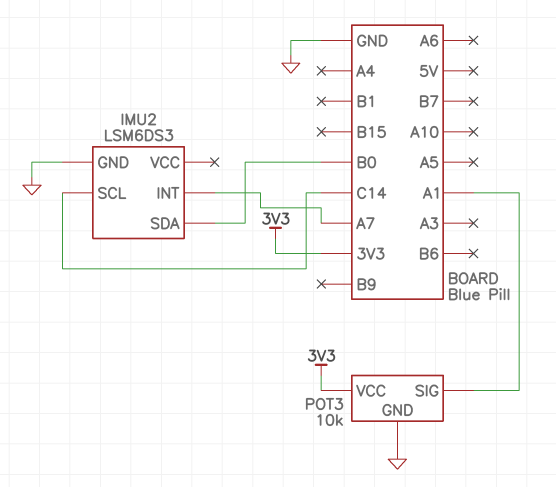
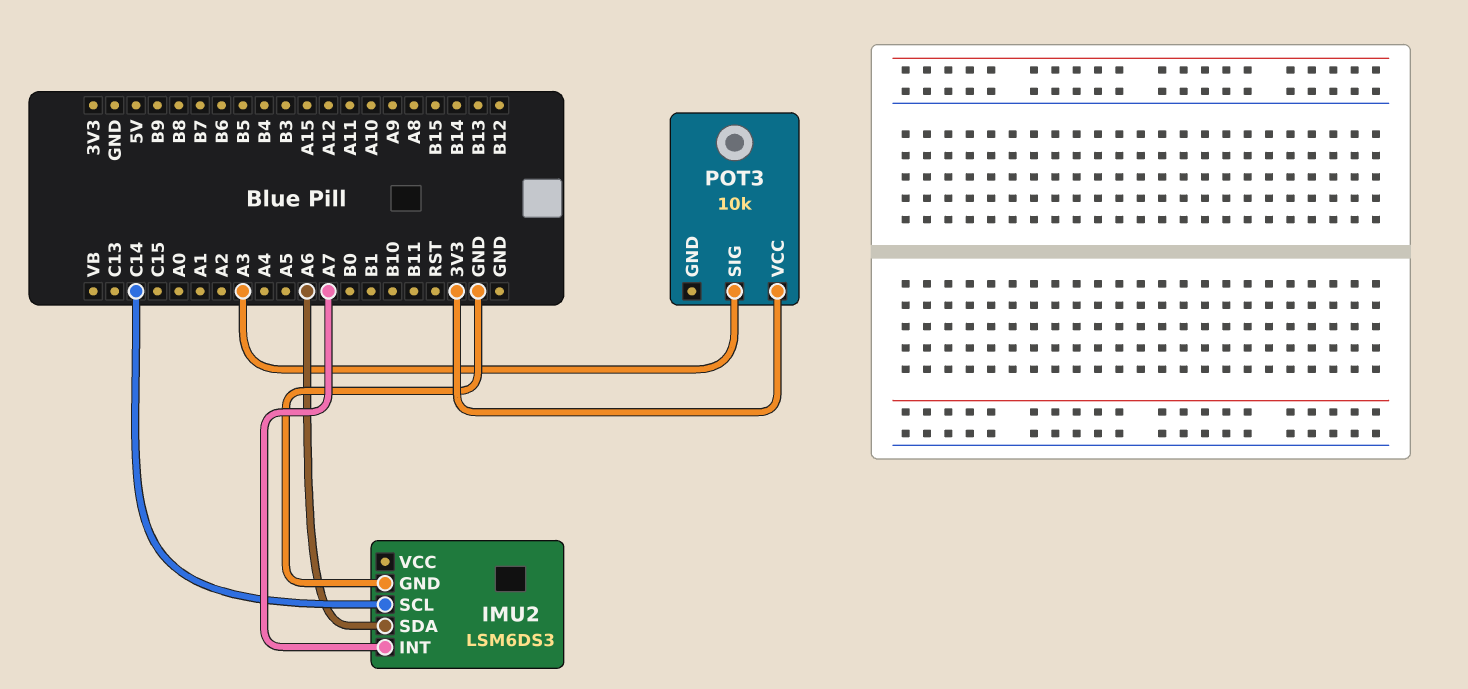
IMU2 pin SDA: B0 -> A6
POT3 pin GND: GND -> none
POT3 pin SIG: A1 -> A3

